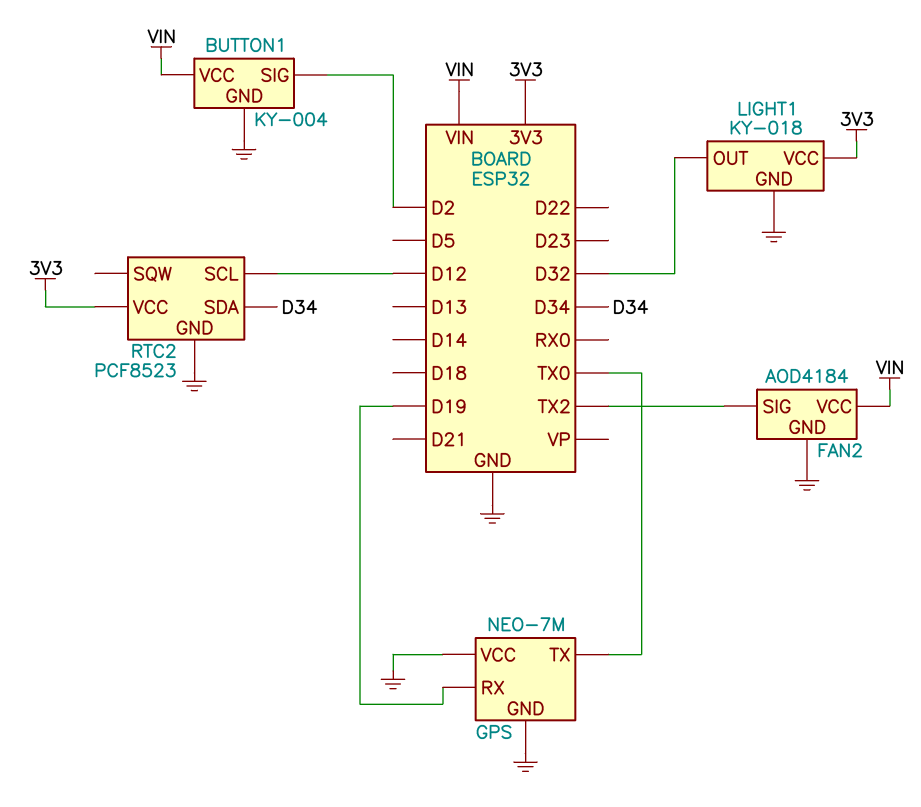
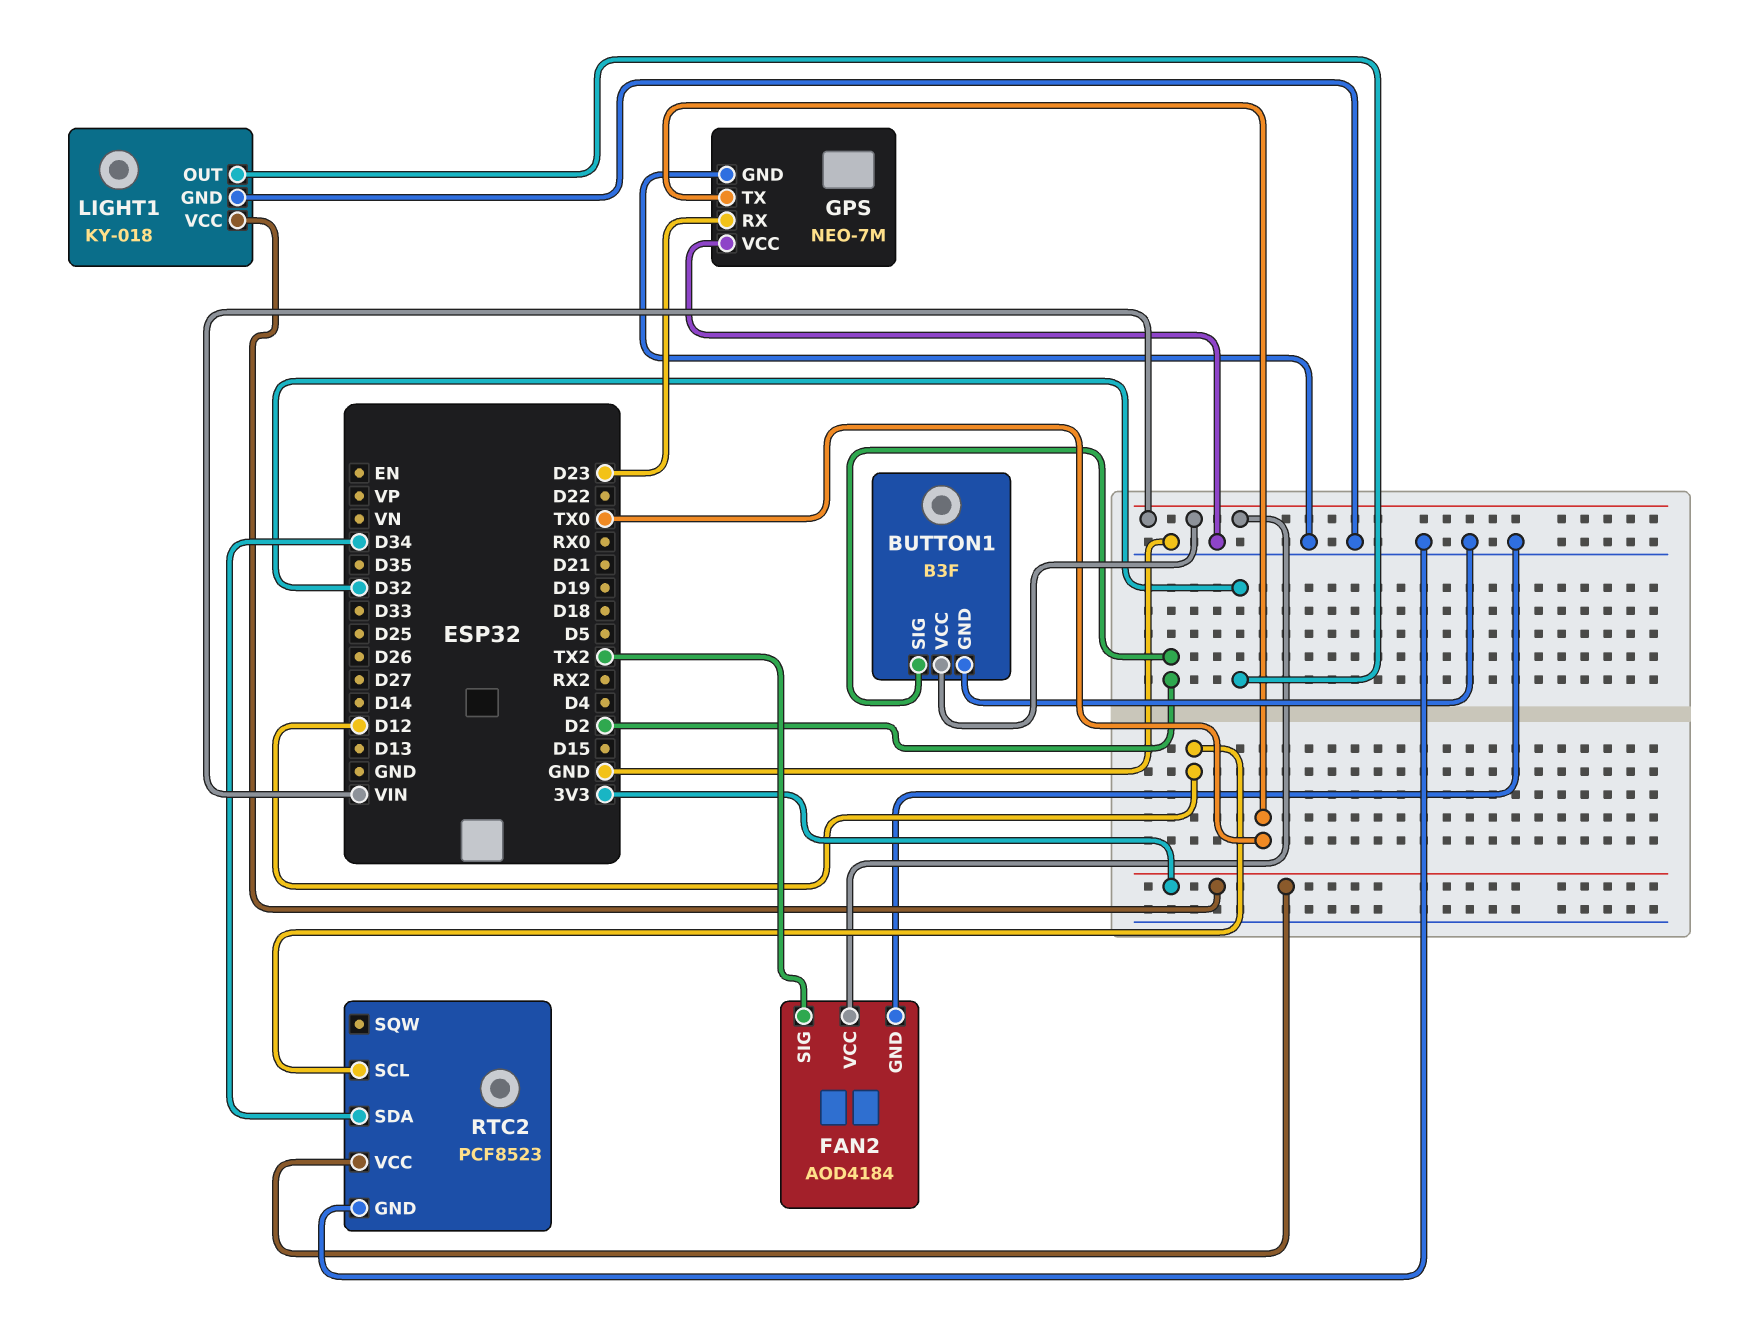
BUTTON1: KY-004 -> B3F
GPS pin RX: D19 -> D23

